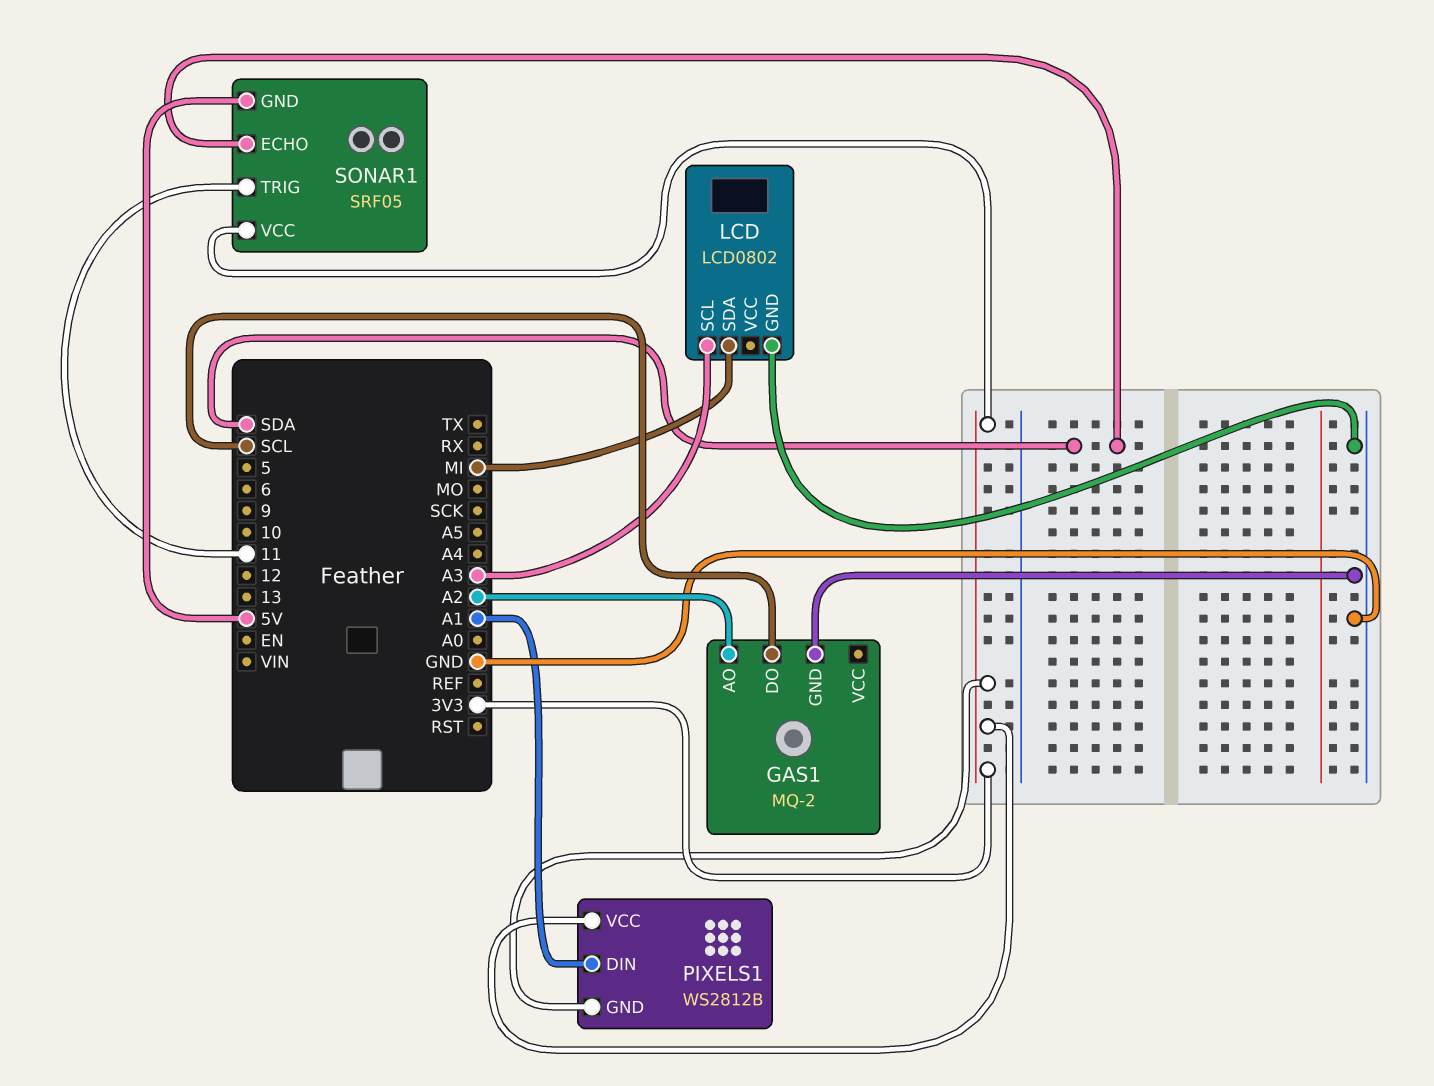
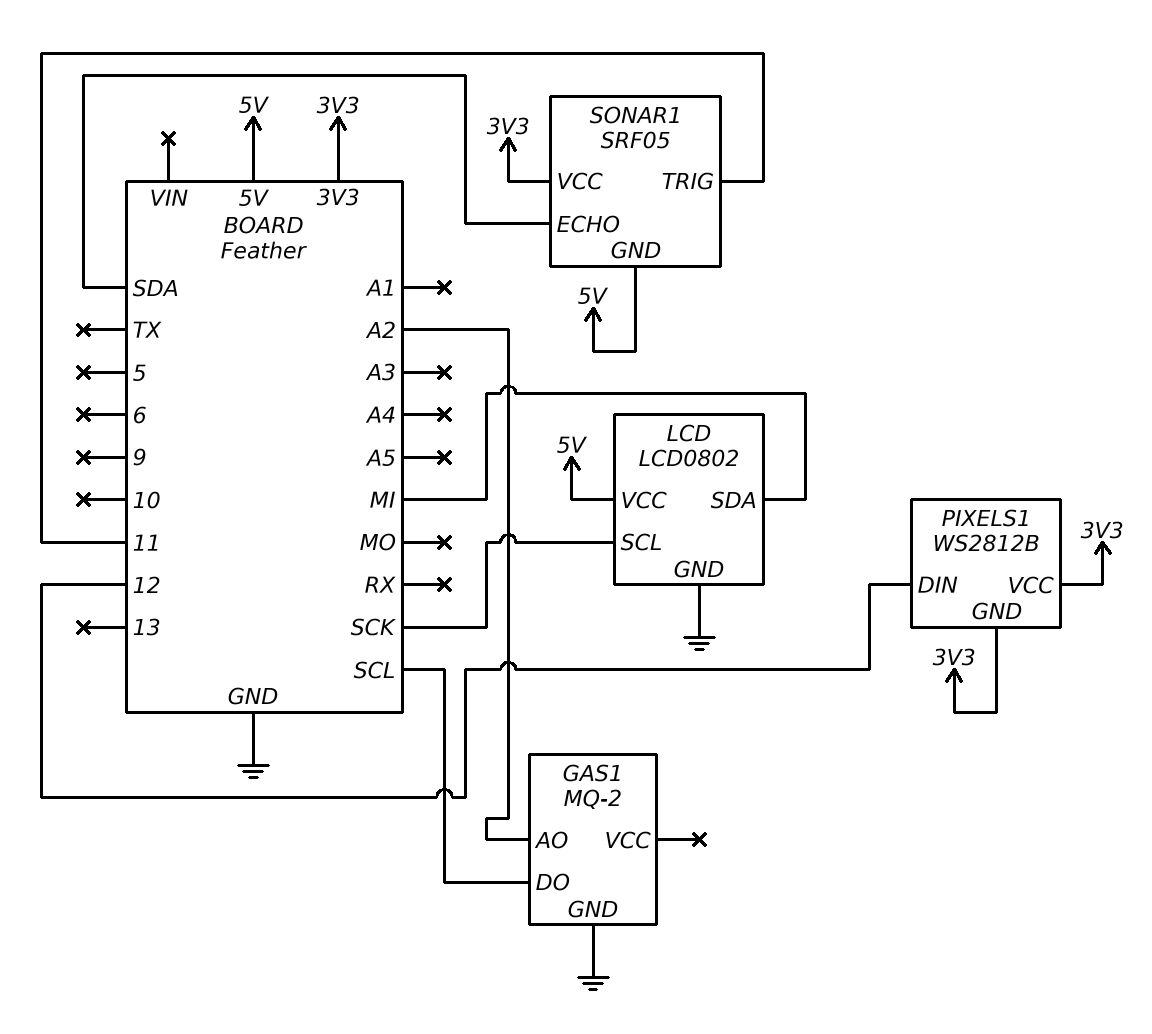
LCD pin SCL: A3 -> SCK
LCD pin VCC: none -> 5V
PIXELS1 pin DIN: A1 -> 12

